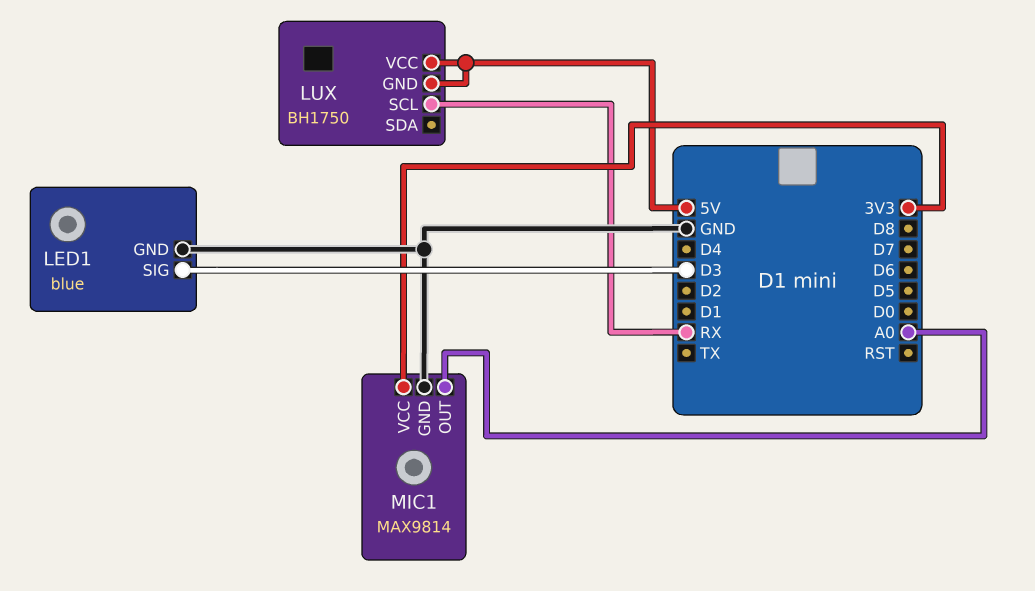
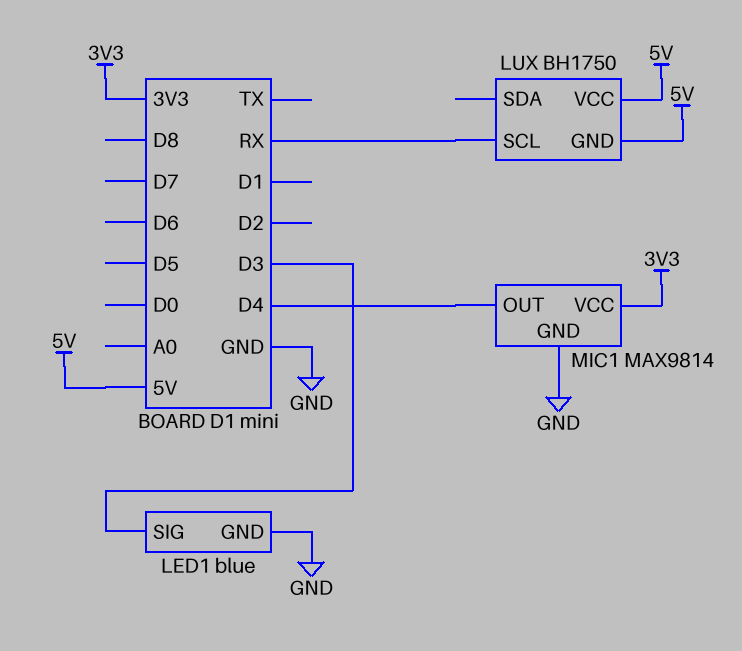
MIC1 pin OUT: A0 -> D4

